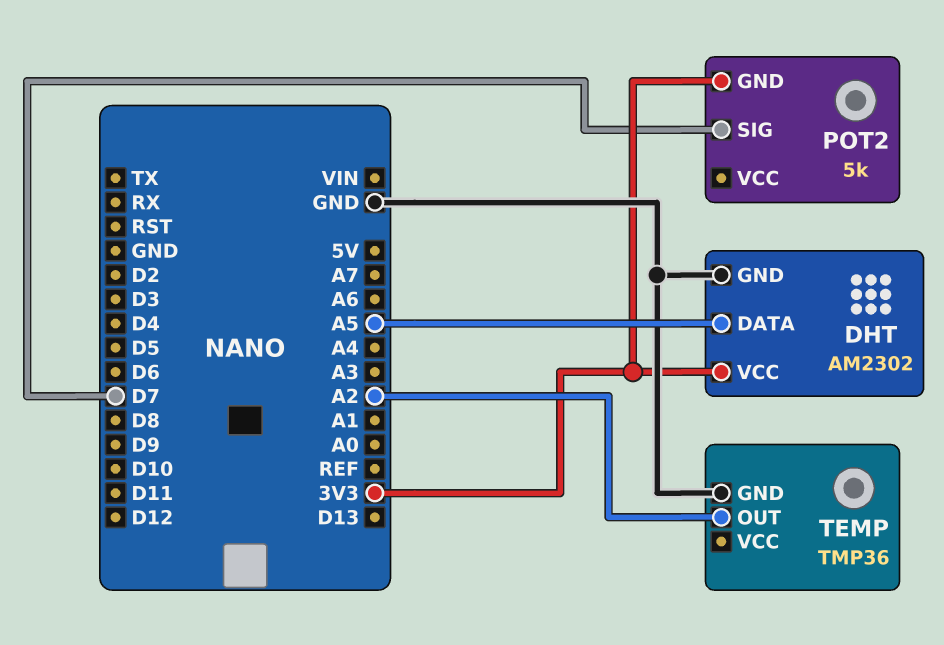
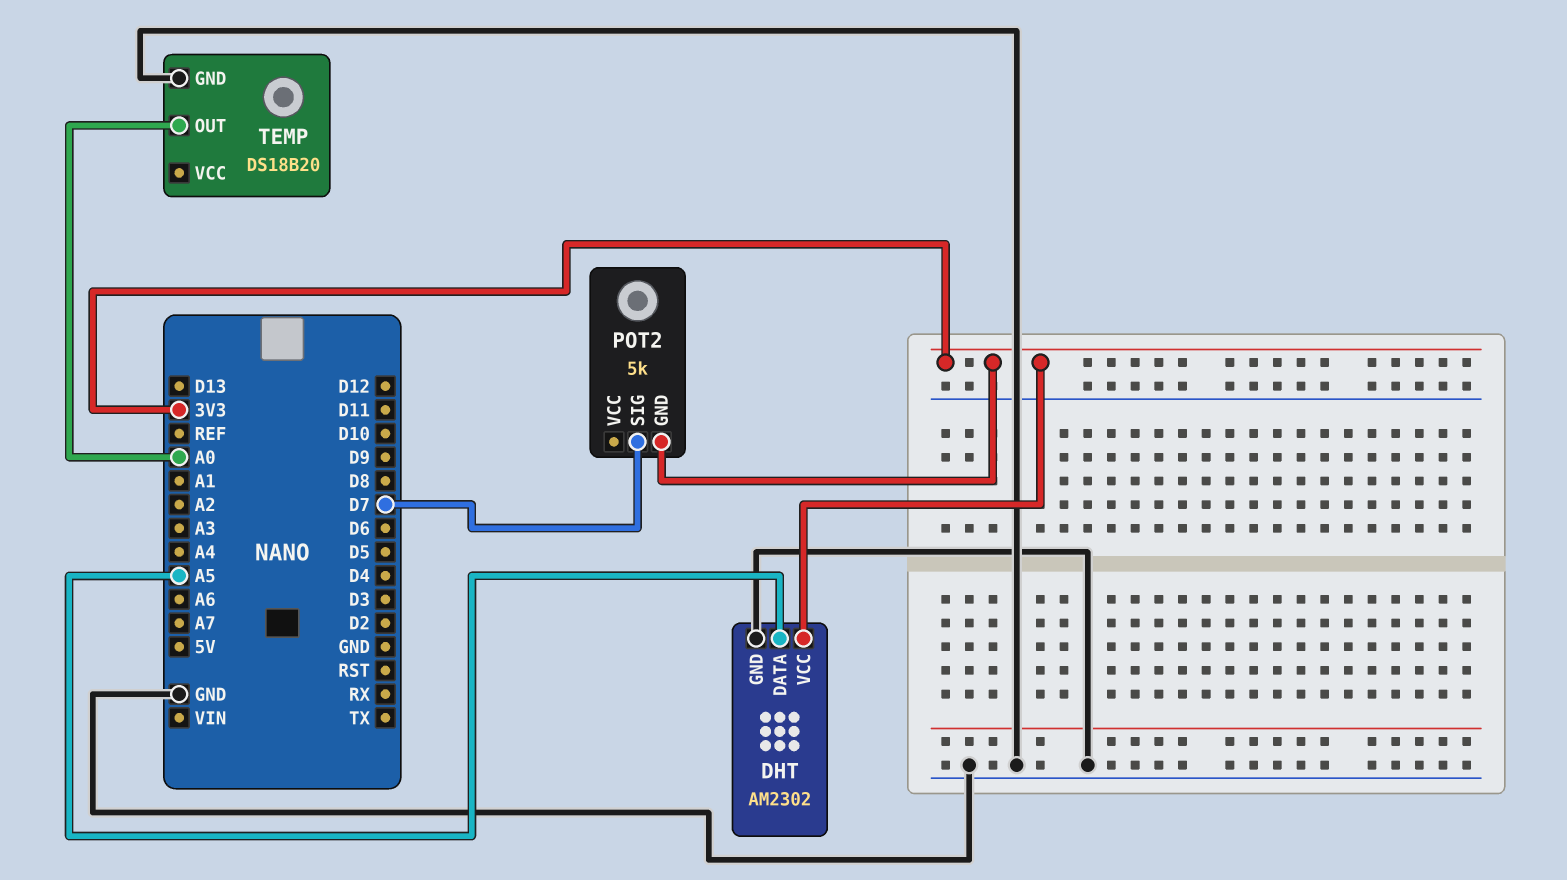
TEMP: TMP36 -> DS18B20
TEMP pin OUT: A2 -> A0

